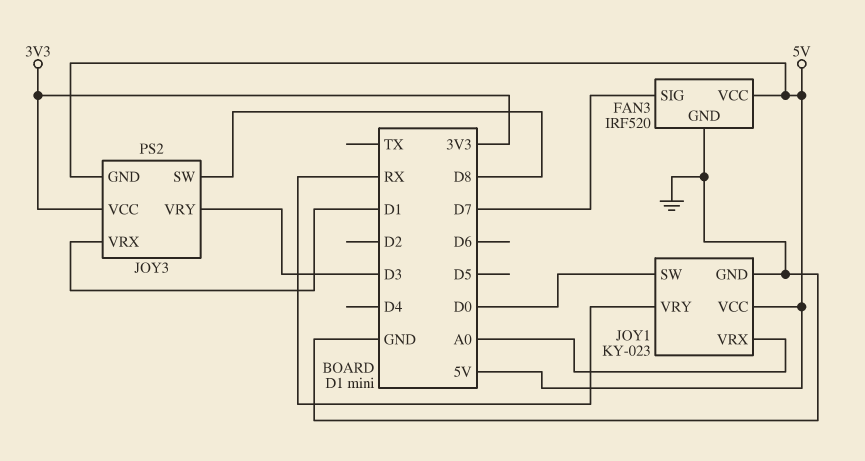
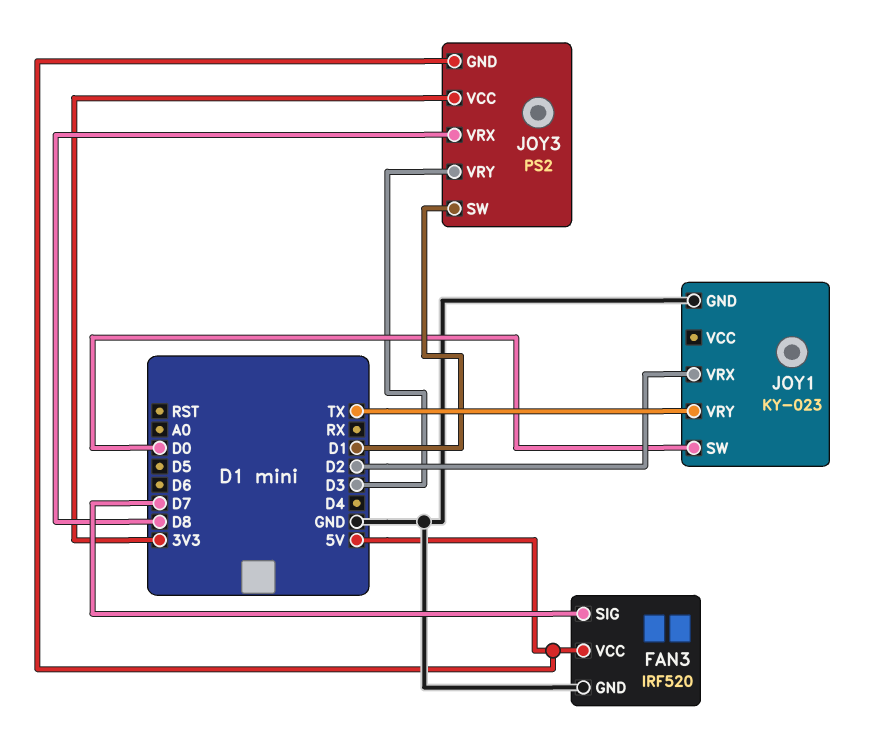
JOY1 pin VCC: 5V -> none
JOY1 pin VRX: A0 -> D2
JOY1 pin VRY: RX -> TX
JOY3 pin SW: D8 -> D1
JOY3 pin VRX: D1 -> D8

